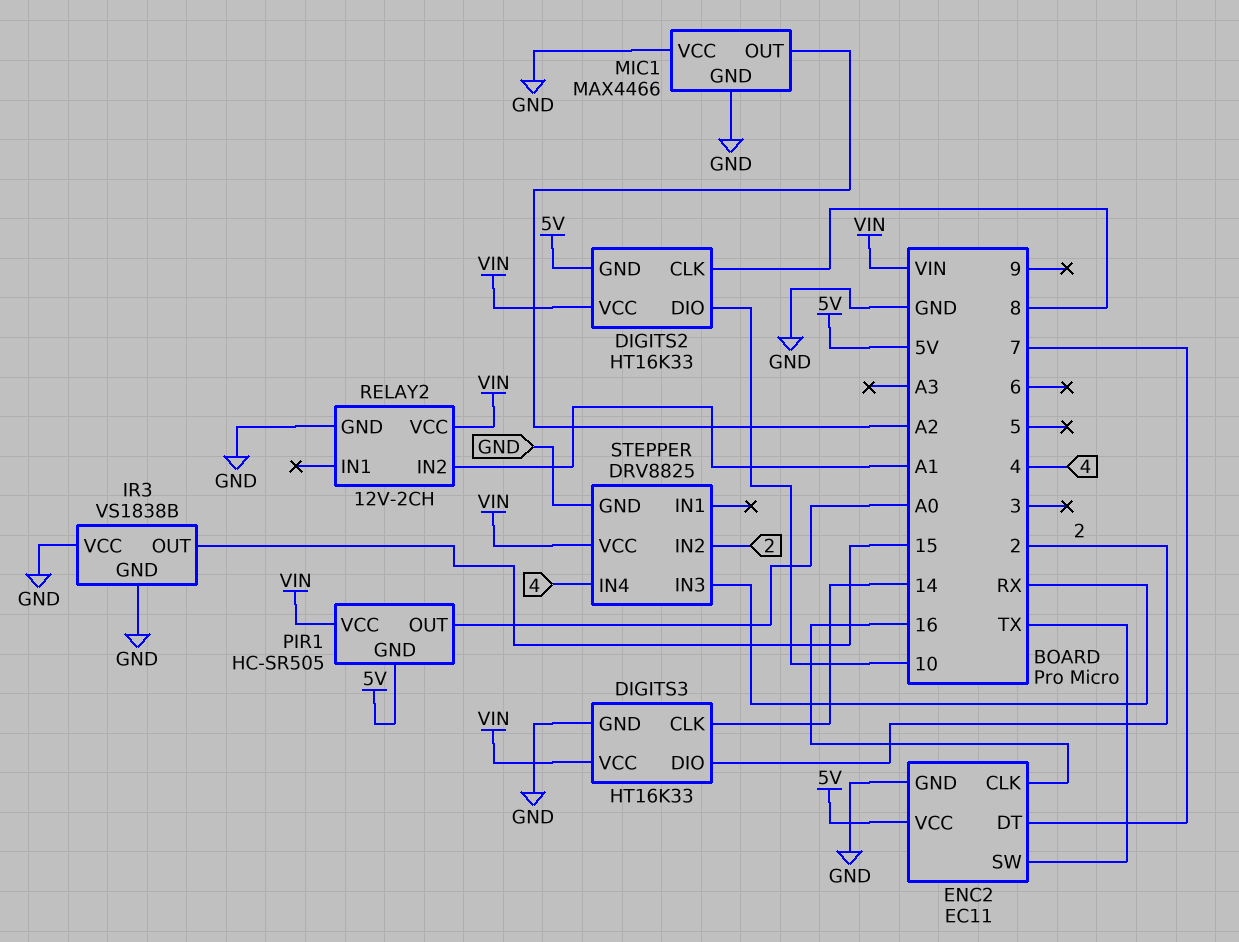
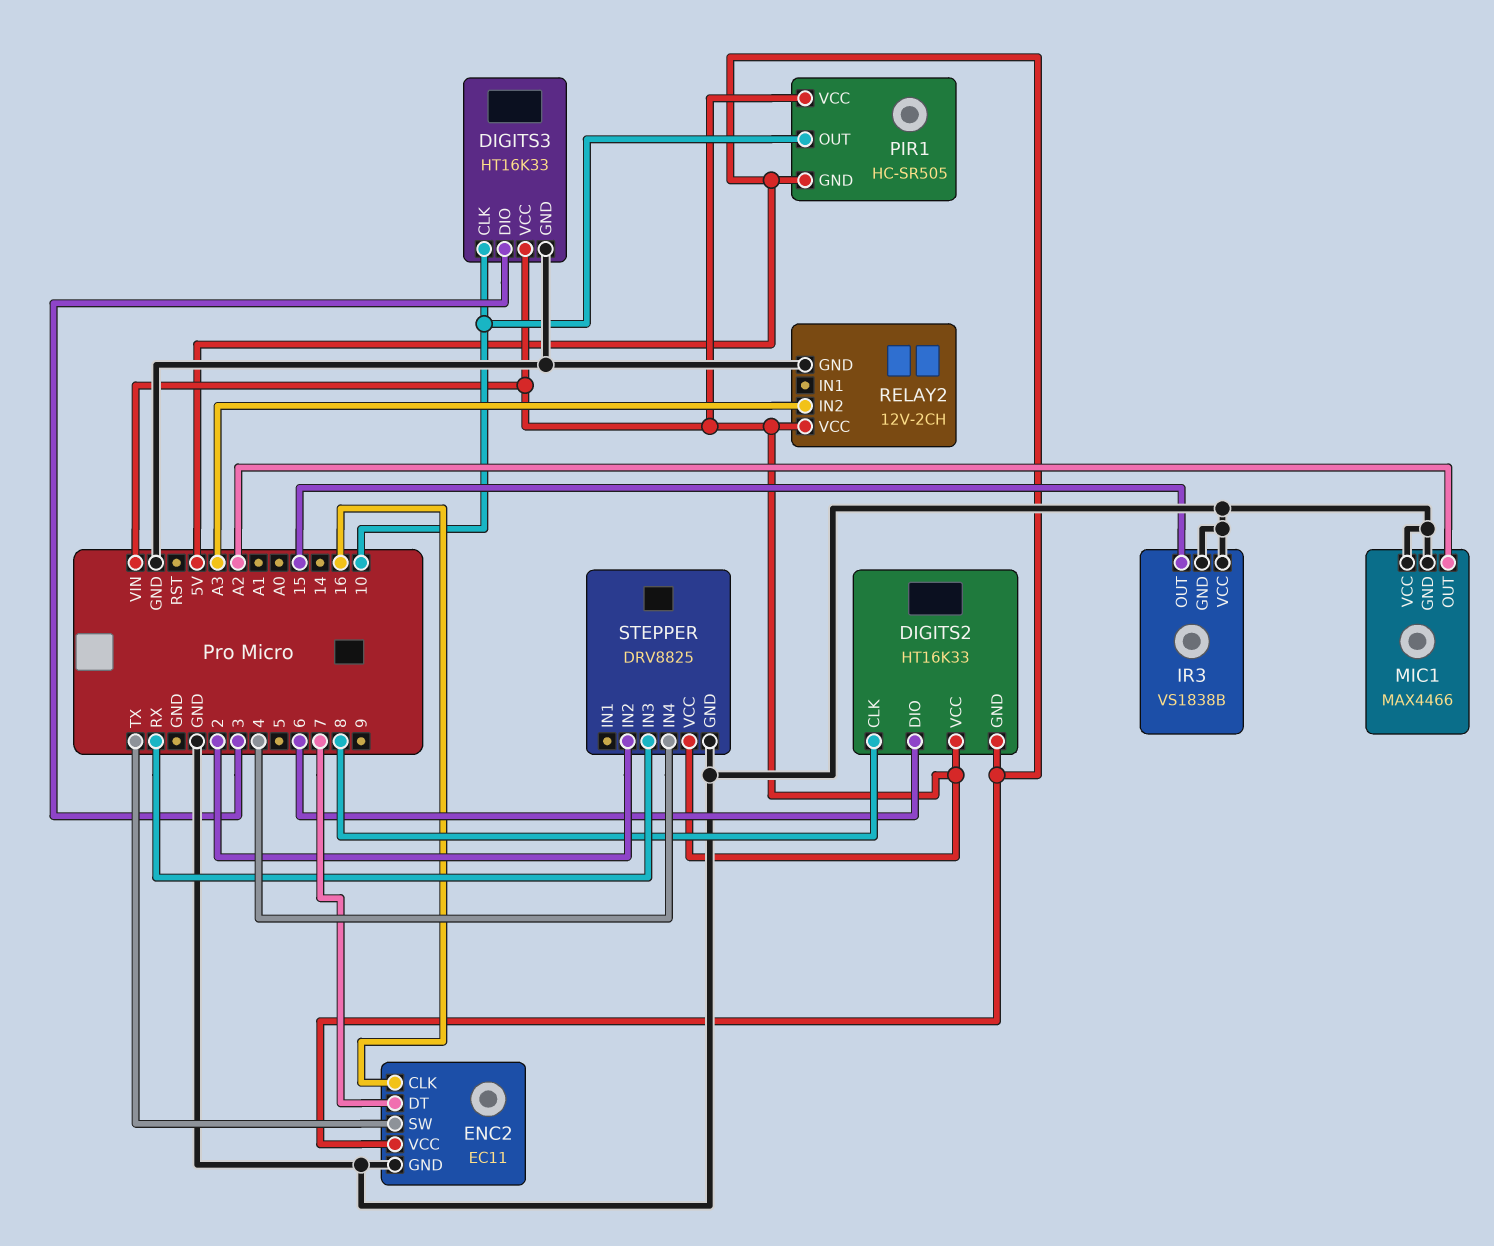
DIGITS2 pin DIO: 10 -> 6
DIGITS3 pin CLK: 14 -> 10
DIGITS3 pin DIO: 2 -> 3
PIR1 pin OUT: A0 -> 10
RELAY2 pin IN2: A1 -> A3

